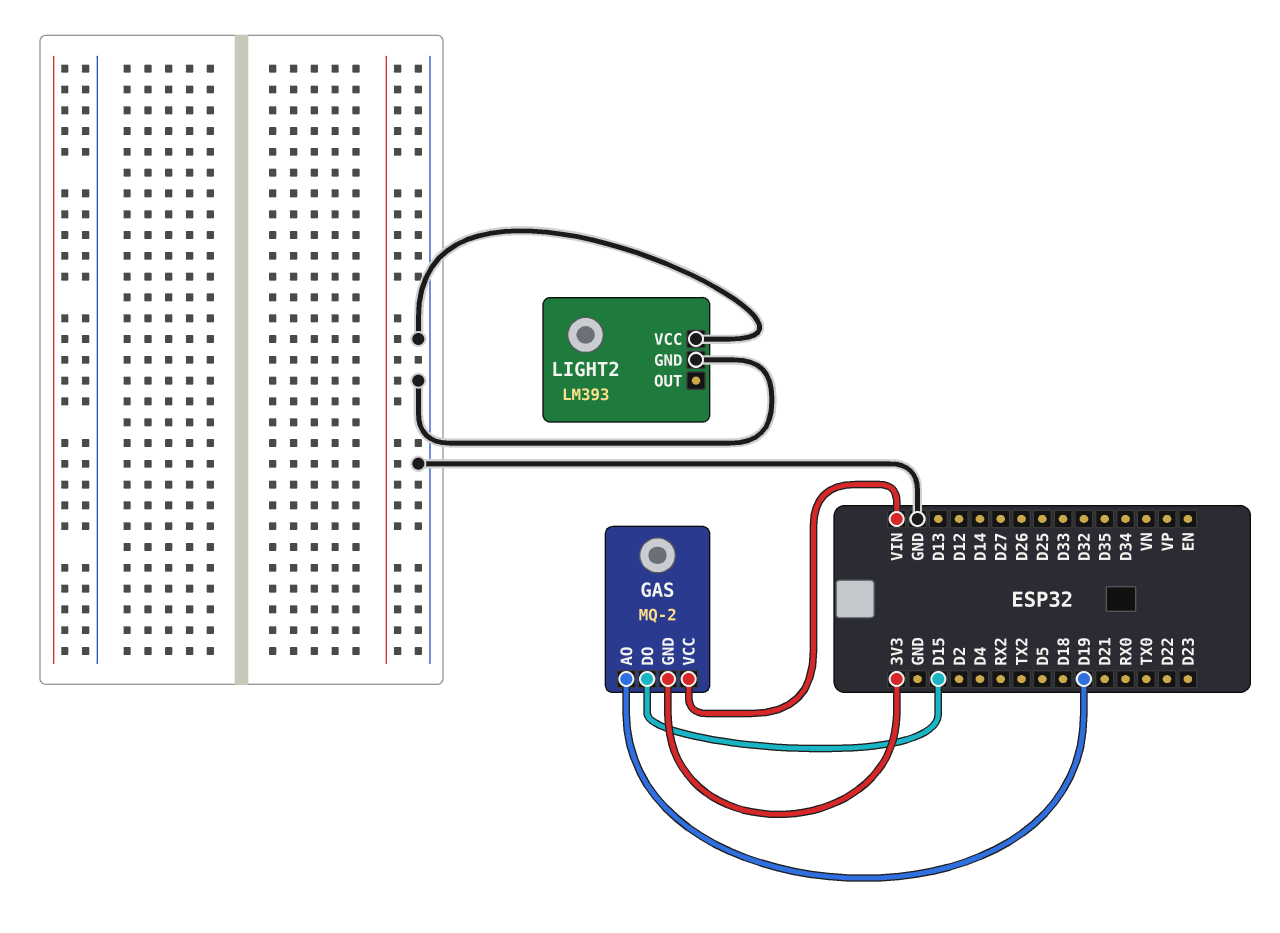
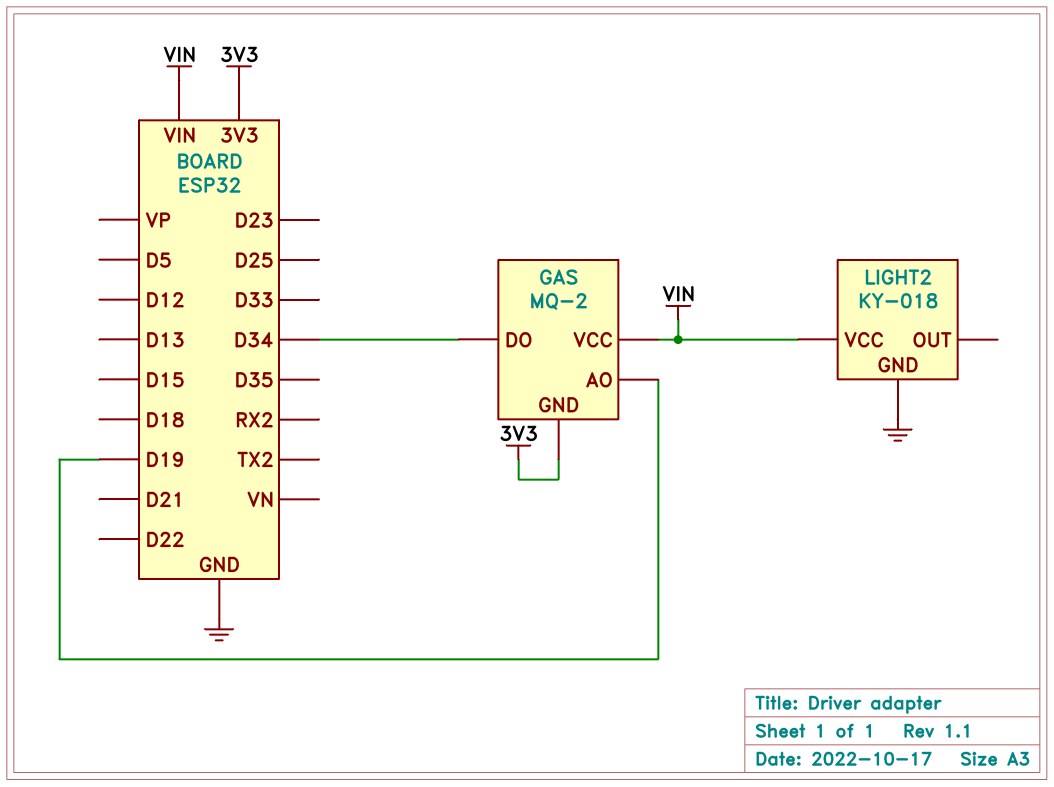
GAS pin DO: D15 -> D34
LIGHT2: LM393 -> KY-018
LIGHT2 pin VCC: GND -> VIN

